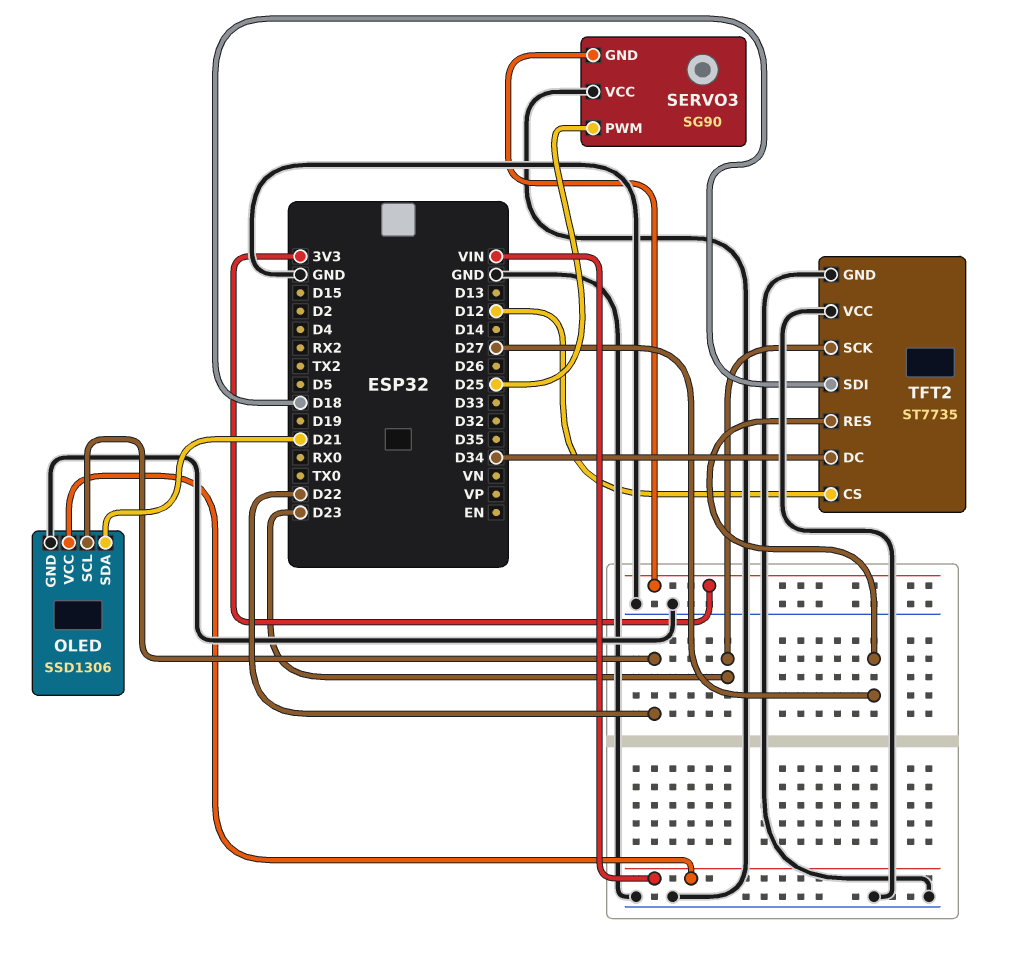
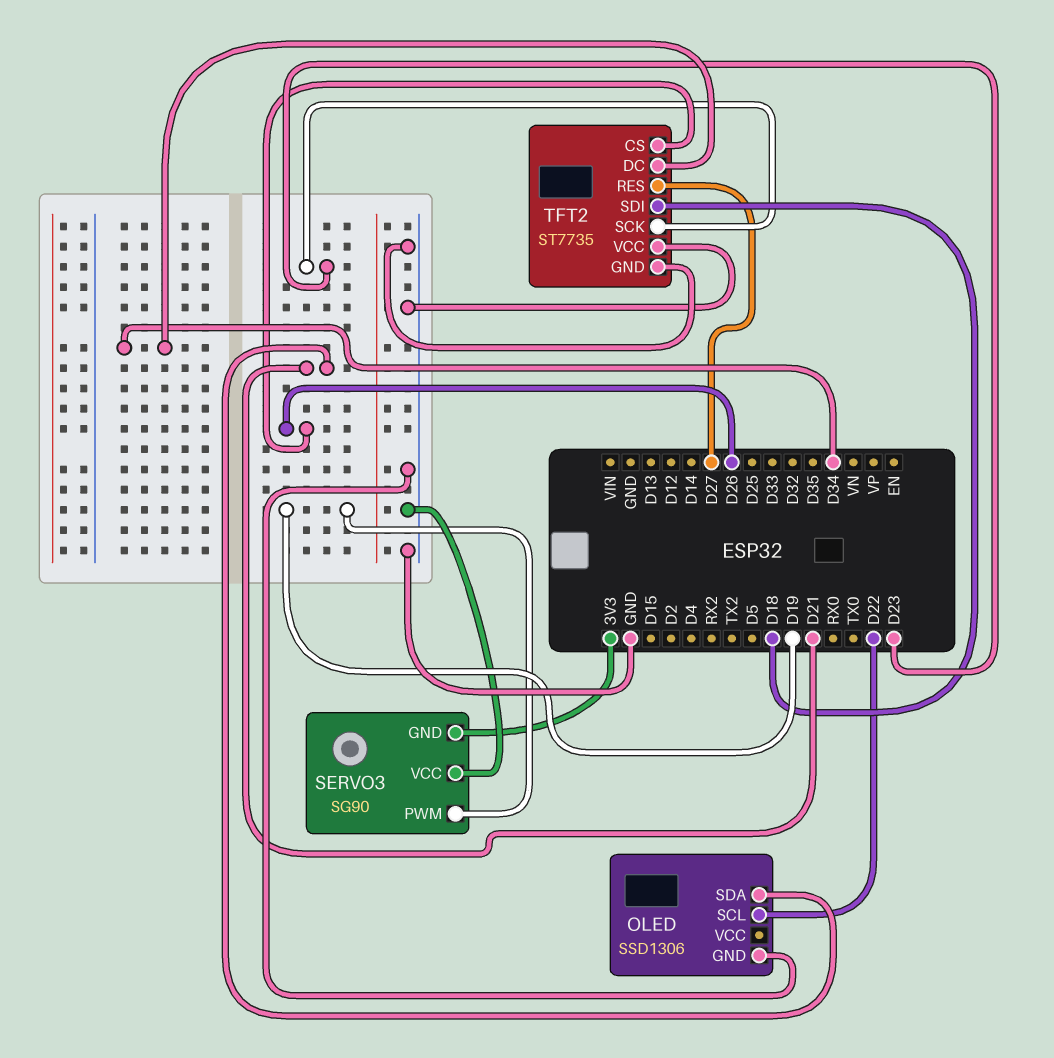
OLED pin VCC: VIN -> none
SERVO3 pin PWM: D25 -> D19
TFT2 pin CS: D12 -> D26

